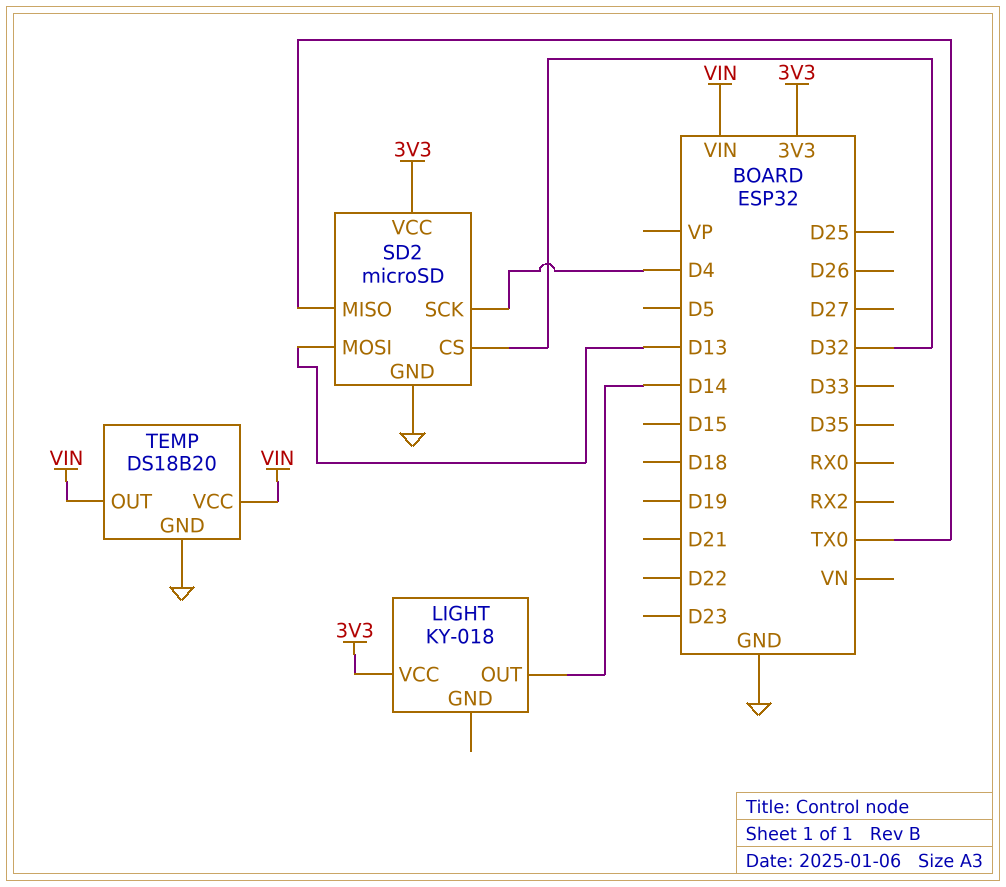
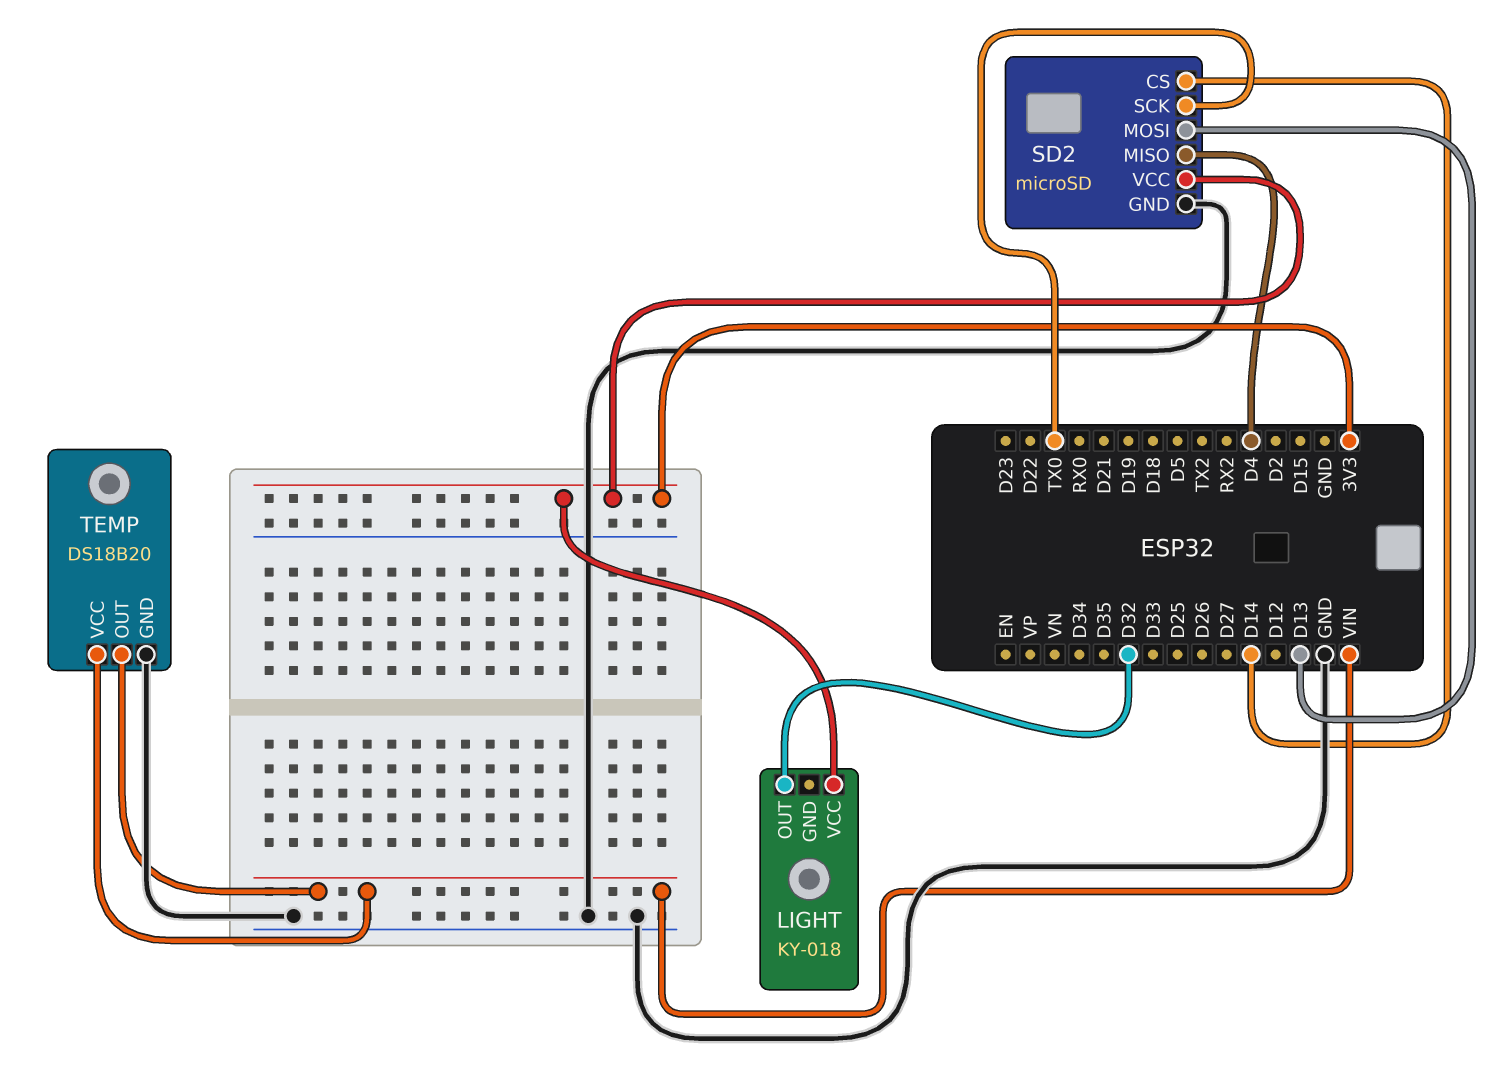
LIGHT pin OUT: D14 -> D32
SD2 pin CS: D32 -> D14
SD2 pin MISO: TX0 -> D4
SD2 pin SCK: D4 -> TX0

